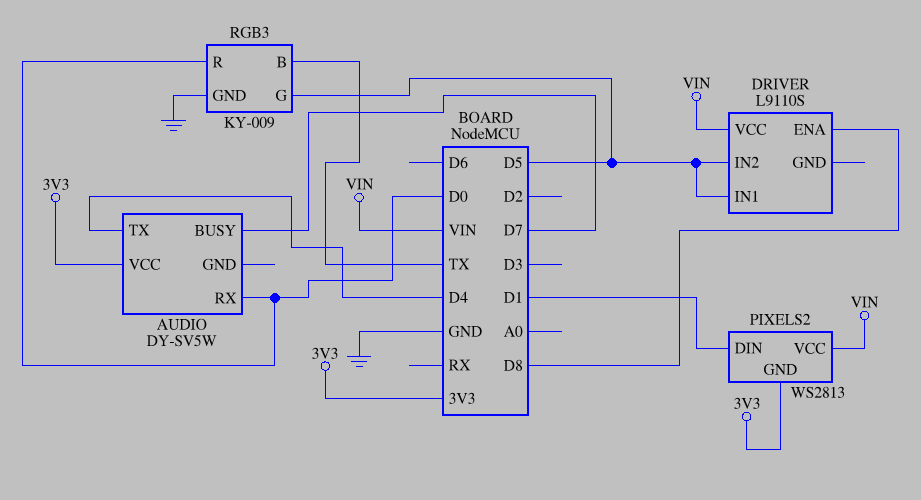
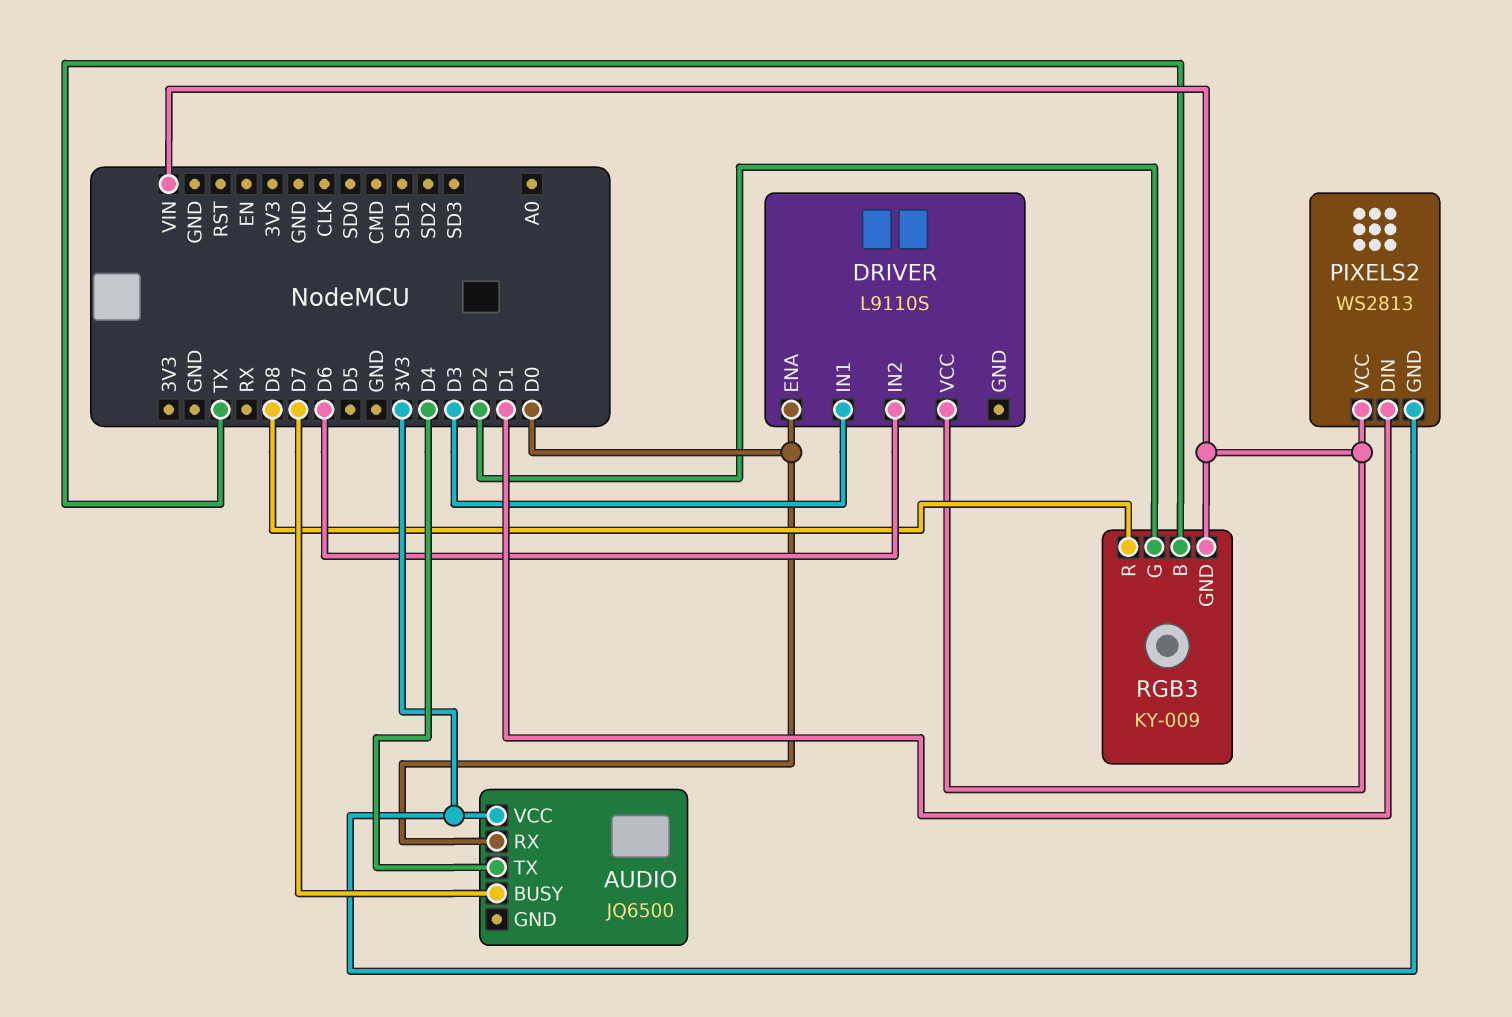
AUDIO: DY-SV5W -> JQ6500
DRIVER pin ENA: D8 -> D0
DRIVER pin IN1: D5 -> D3
DRIVER pin IN2: D5 -> D6
RGB3 pin G: D5 -> D2
RGB3 pin GND: GND -> VIN
RGB3 pin R: D0 -> D8

